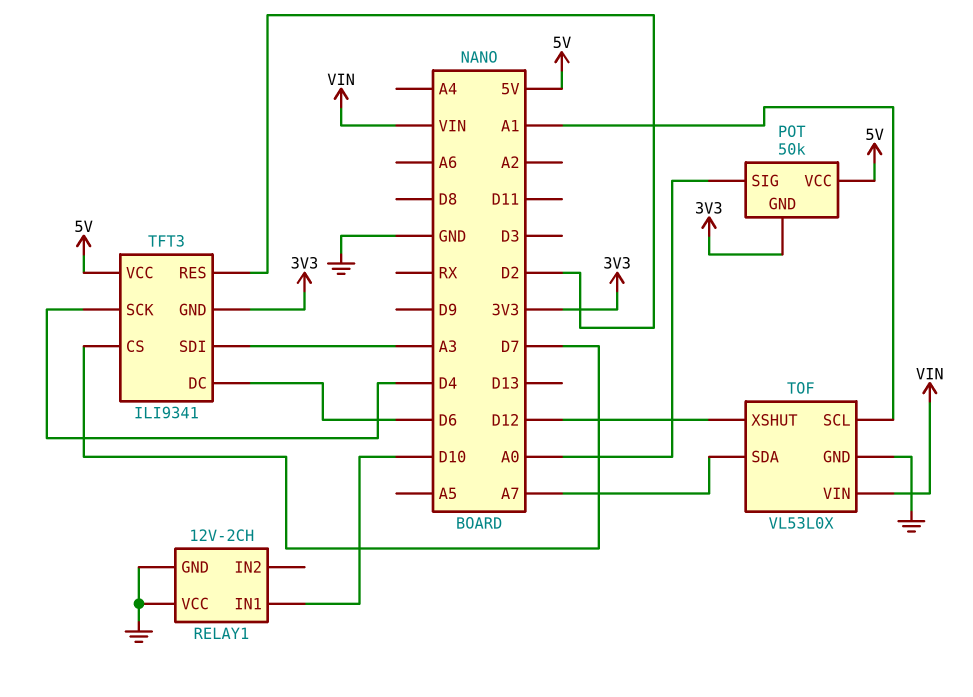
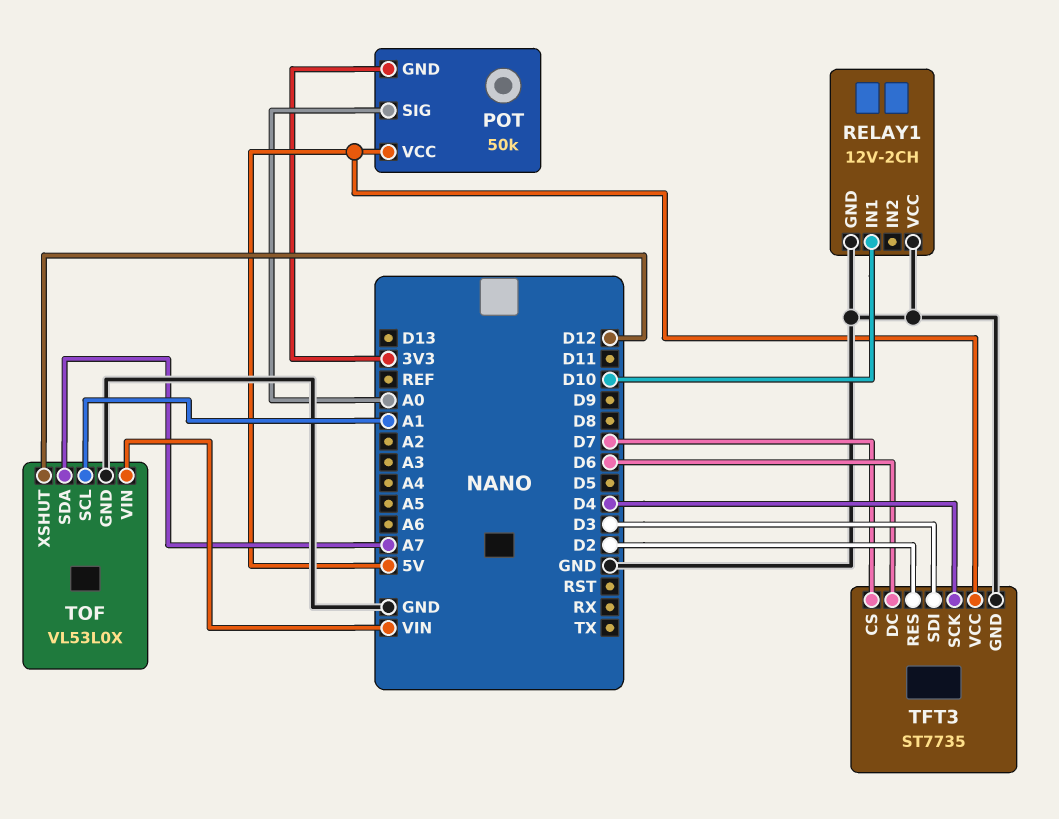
TFT3: ILI9341 -> ST7735
TFT3 pin GND: 3V3 -> GND
TFT3 pin SDI: A3 -> D3

